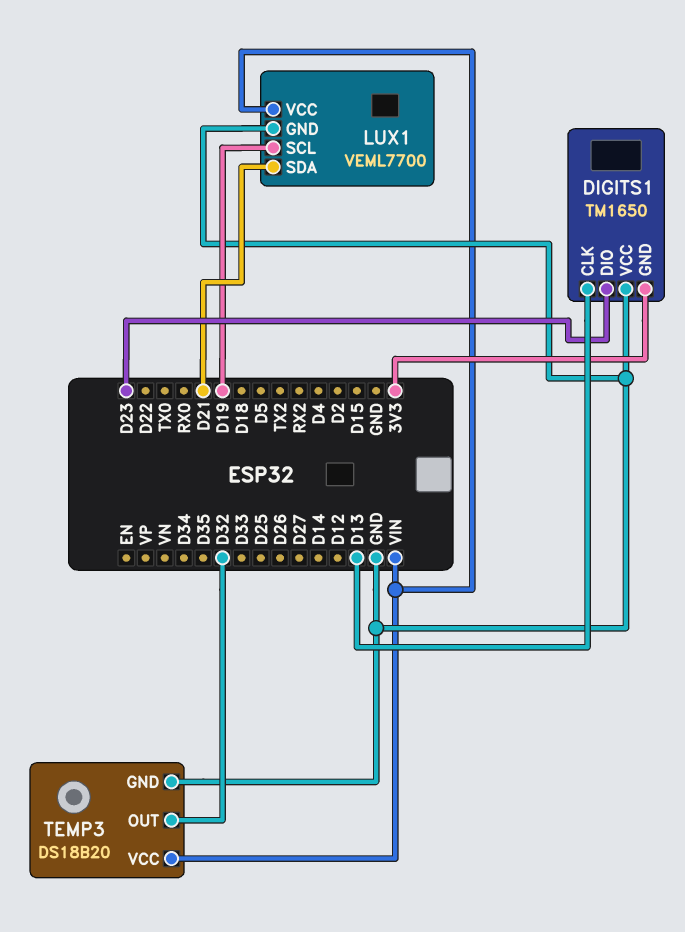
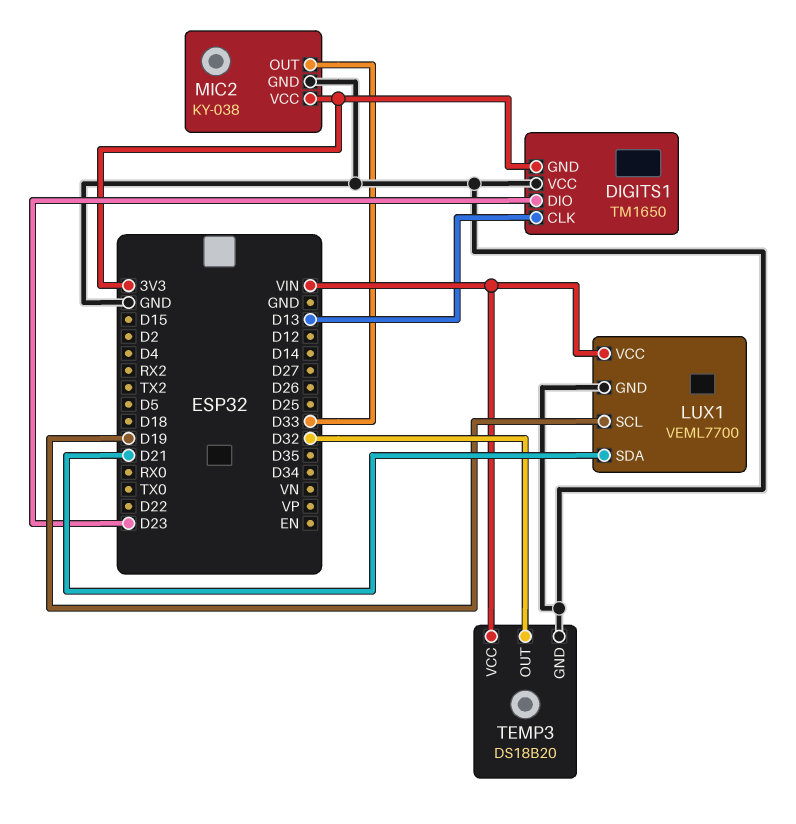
MIC2: none -> KY-038
MIC2 pin GND: none -> GND
MIC2 pin OUT: none -> D33
MIC2 pin VCC: none -> 3V3

